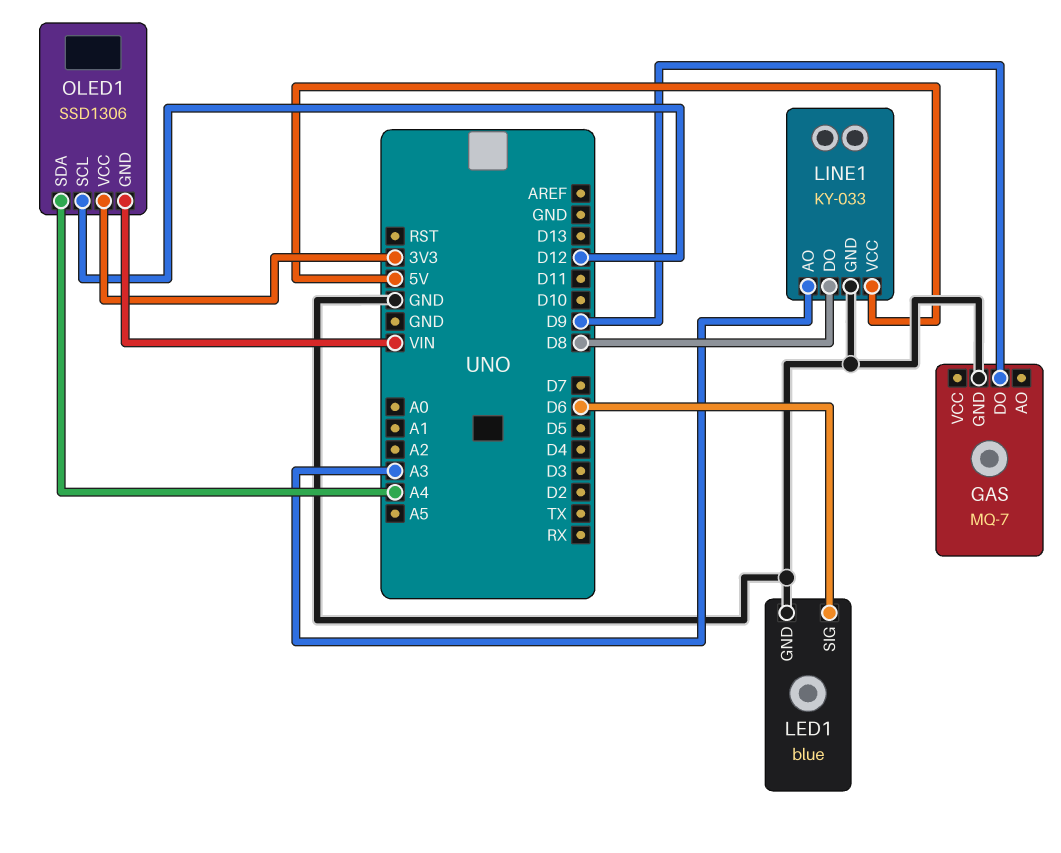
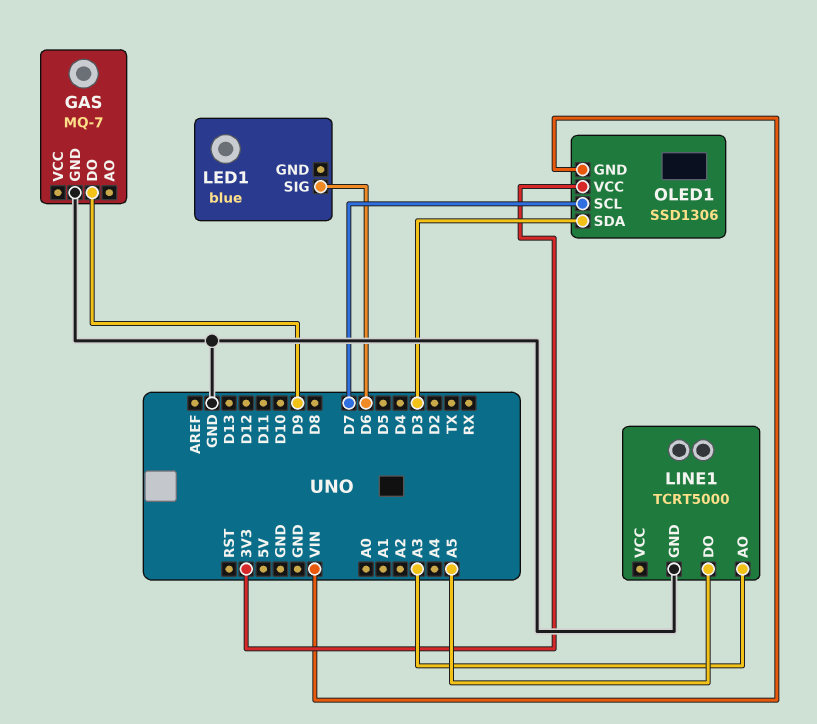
LED1 pin GND: GND -> none
LINE1: KY-033 -> TCRT5000
LINE1 pin DO: D8 -> A5
LINE1 pin VCC: 5V -> none
OLED1 pin SCL: D12 -> D7
OLED1 pin SDA: A4 -> D3

